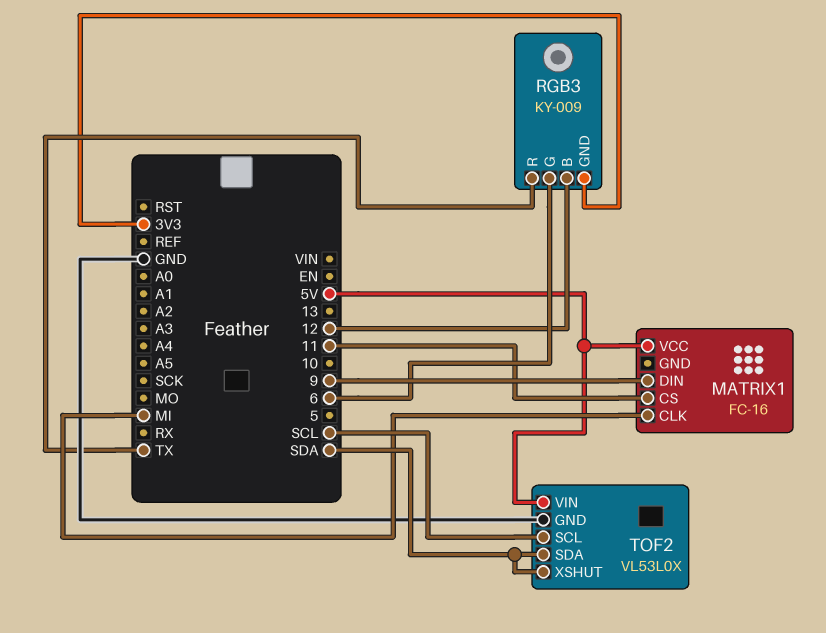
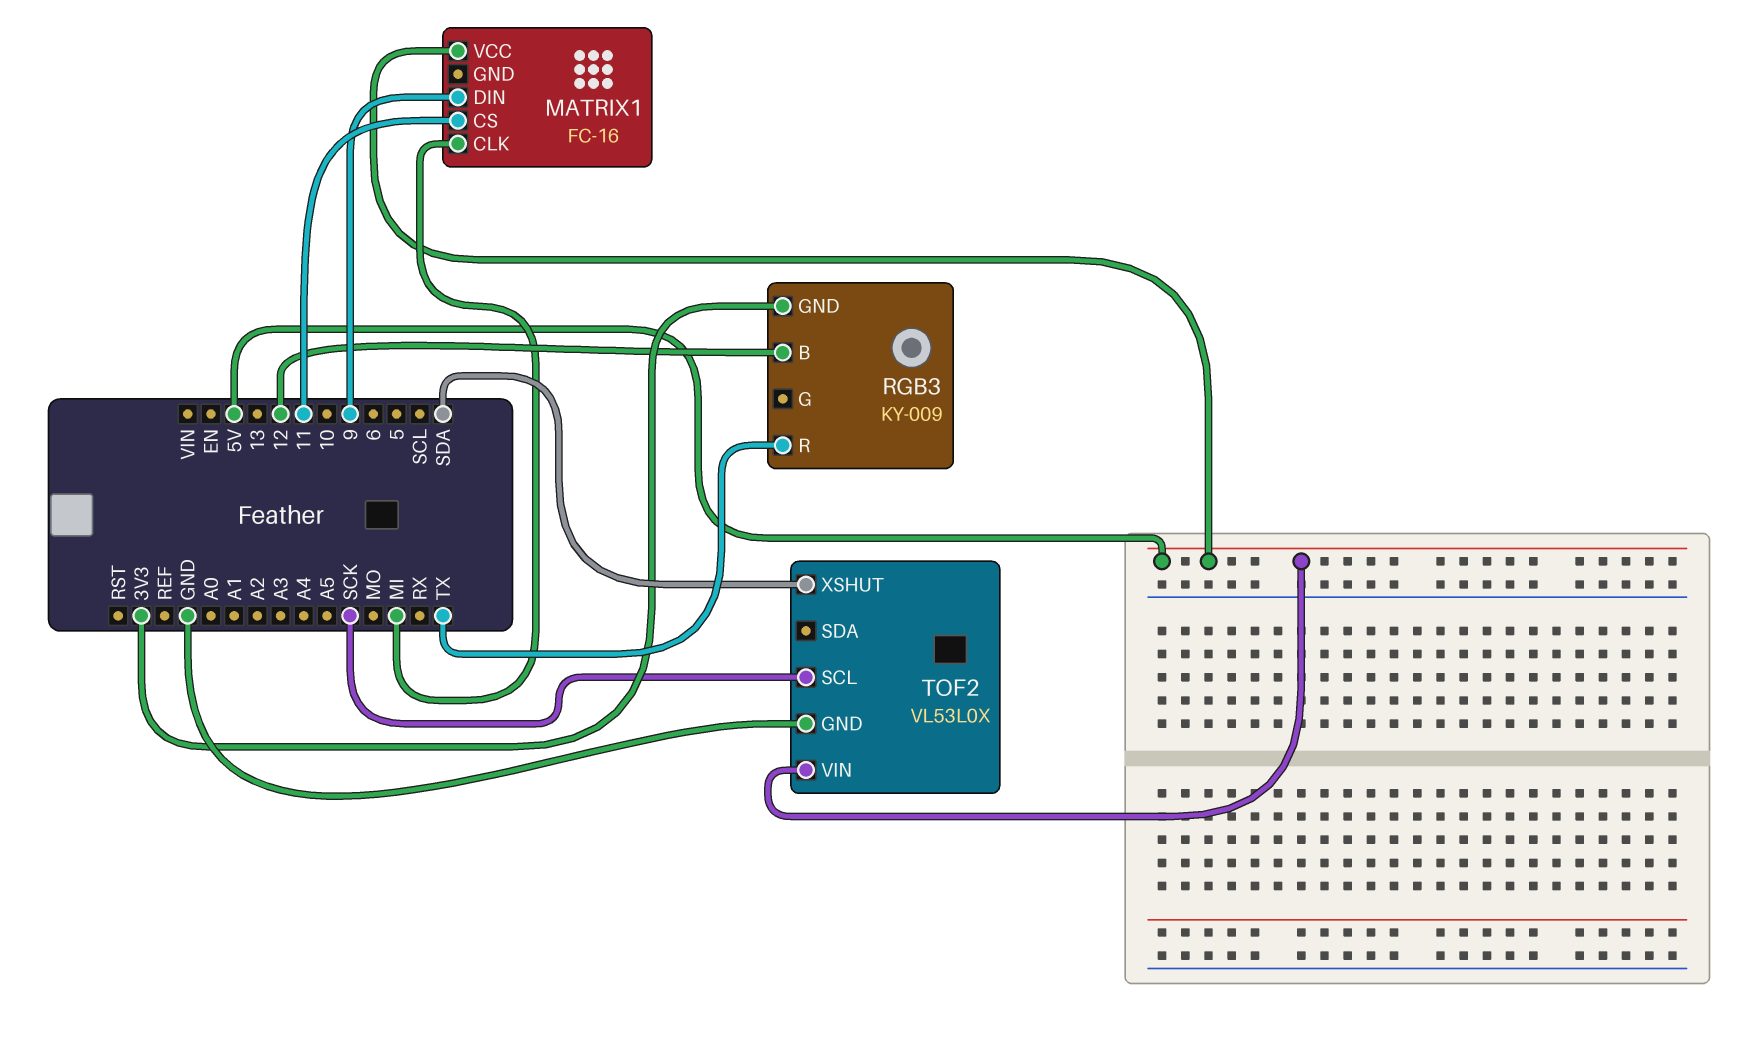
RGB3 pin G: 6 -> none
TOF2 pin SCL: SCL -> SCK
TOF2 pin SDA: SDA -> none

